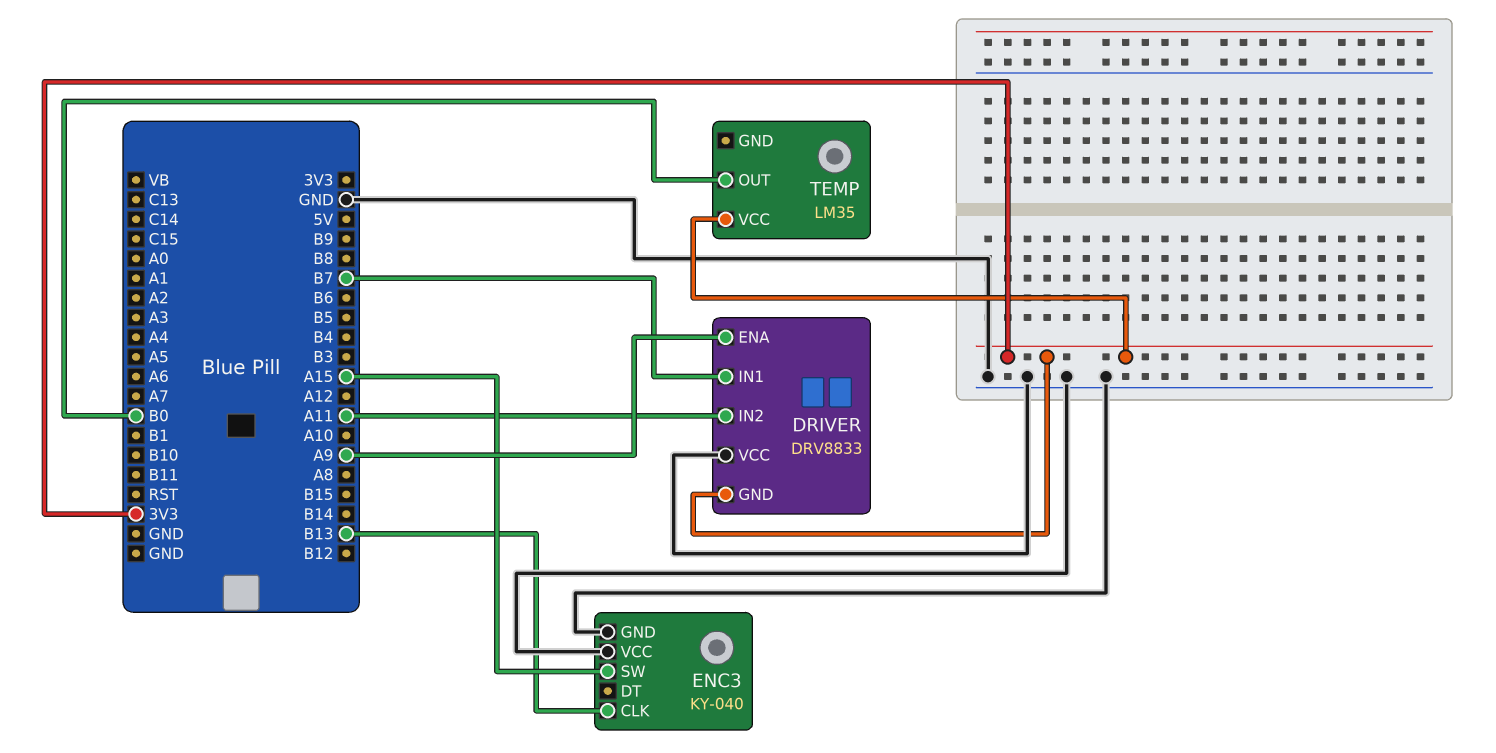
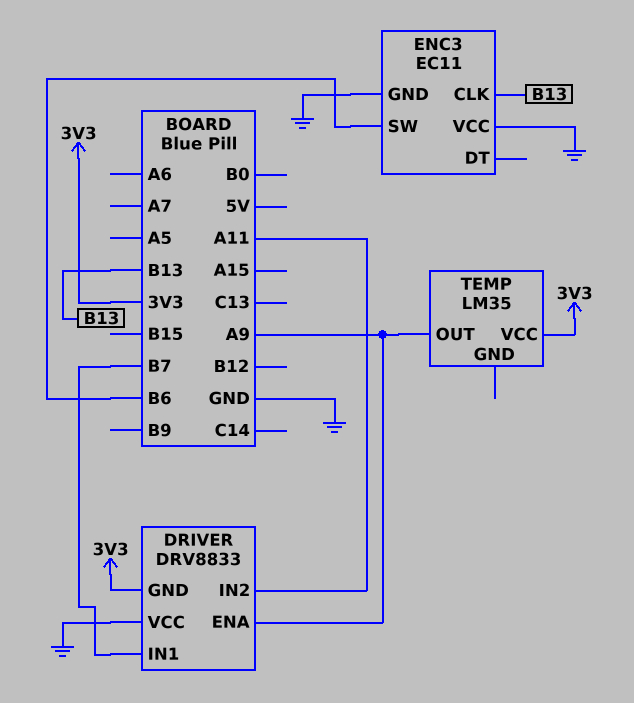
ENC3: KY-040 -> EC11
ENC3 pin SW: A15 -> B6
TEMP pin OUT: B0 -> A9

